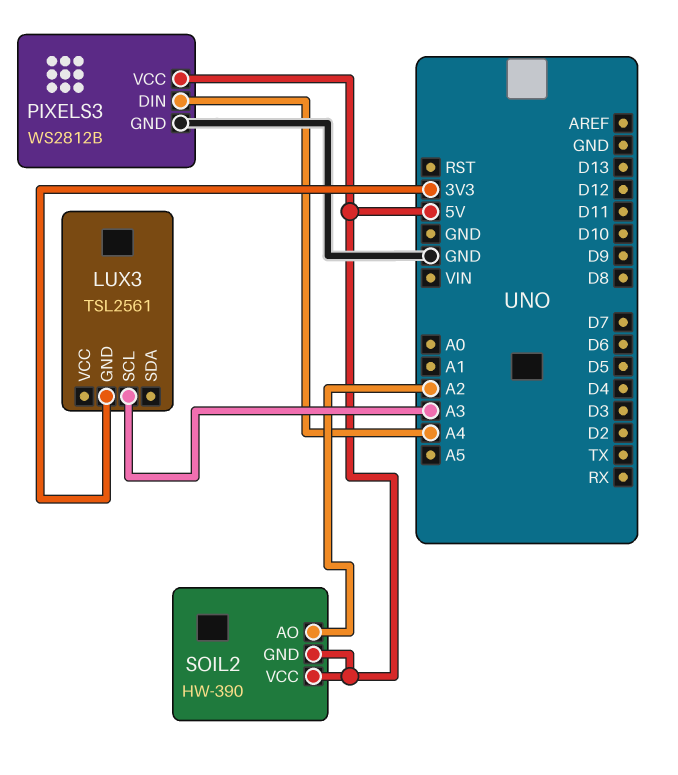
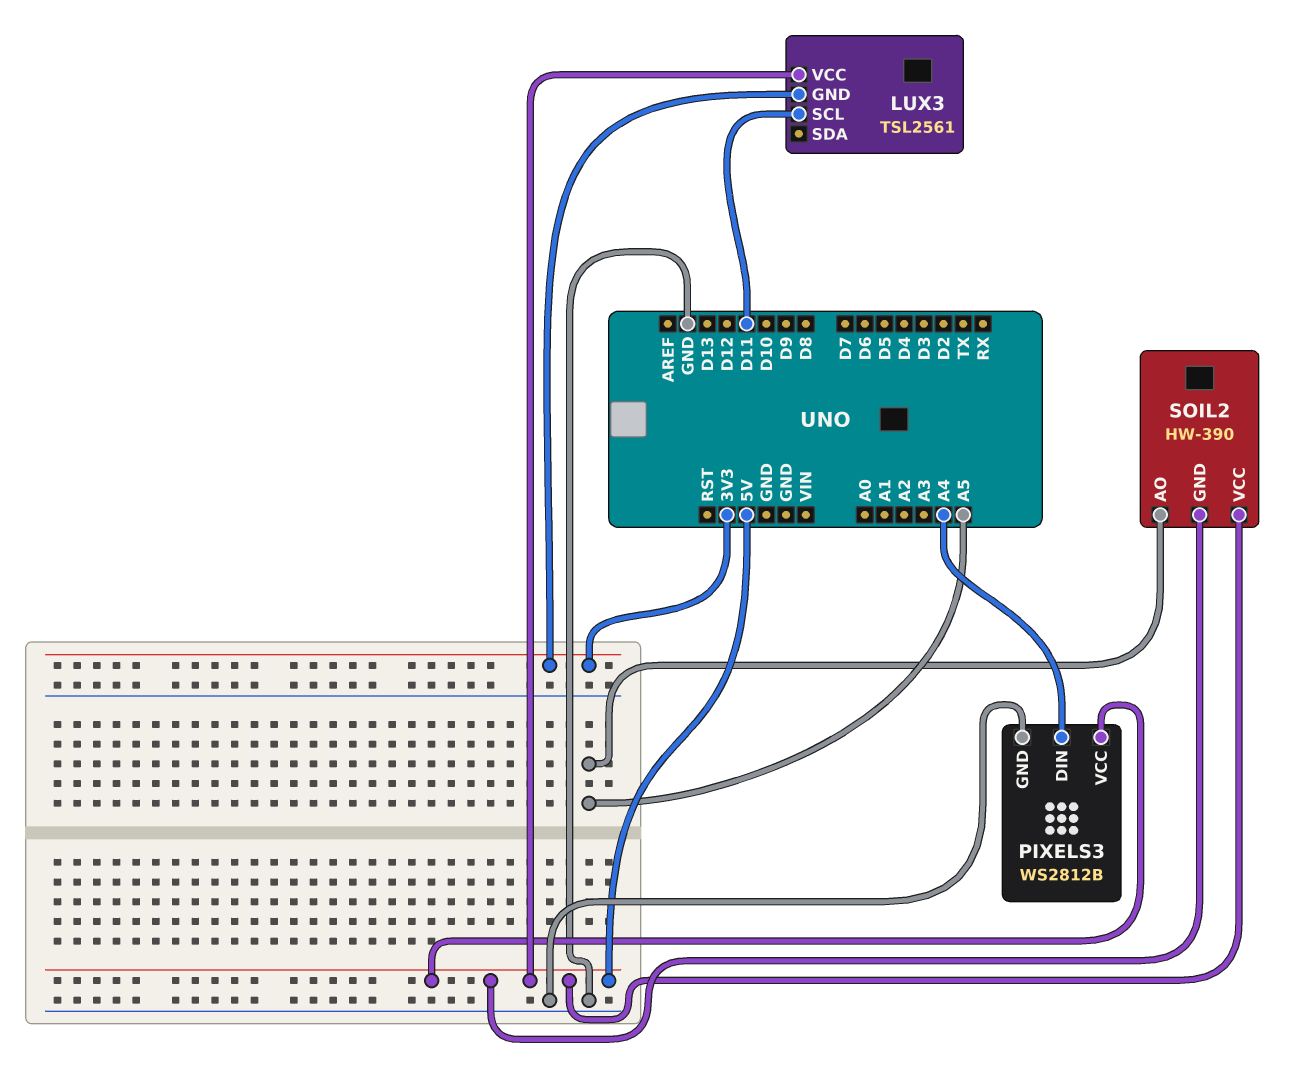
LUX3 pin SCL: A3 -> D11
LUX3 pin VCC: none -> 5V
SOIL2 pin AO: A2 -> A5

